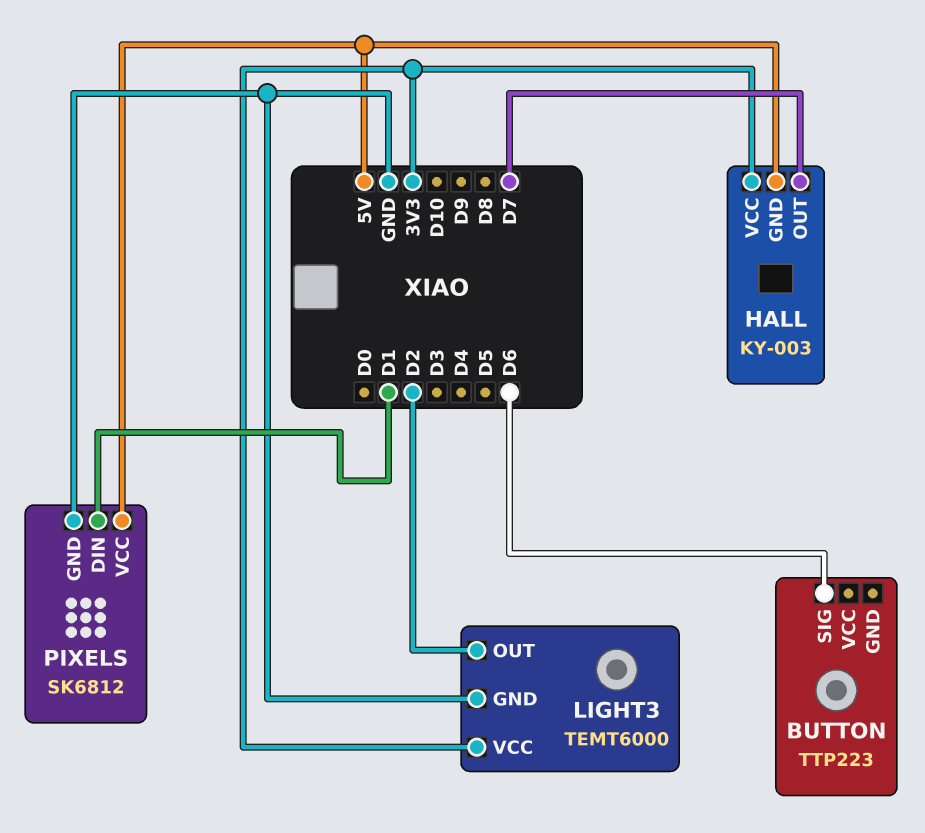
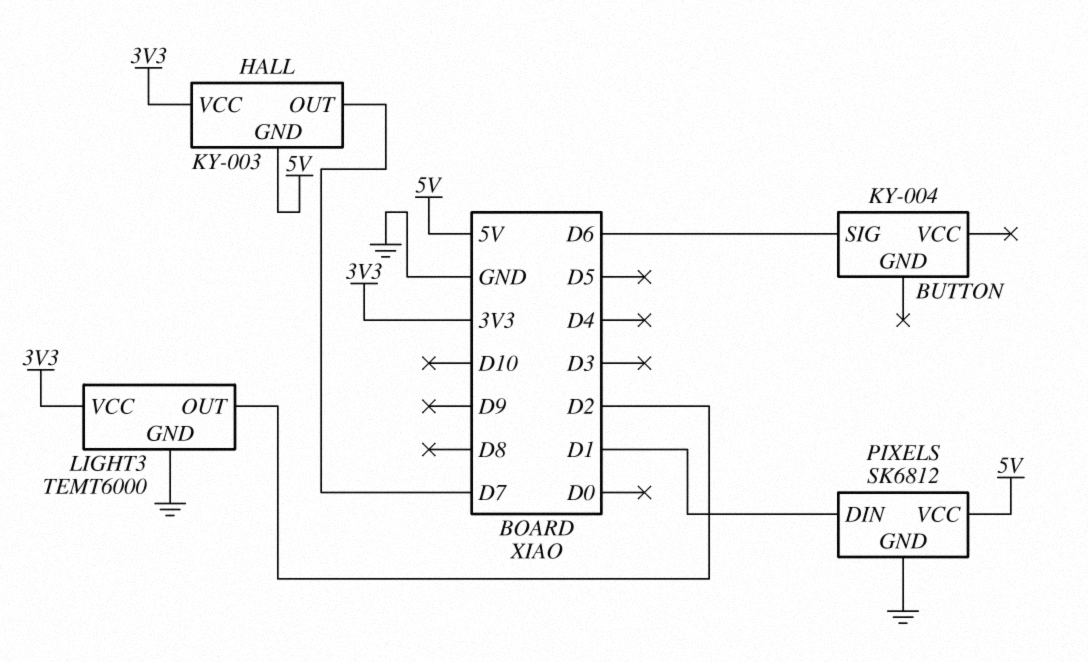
BUTTON: TTP223 -> KY-004

